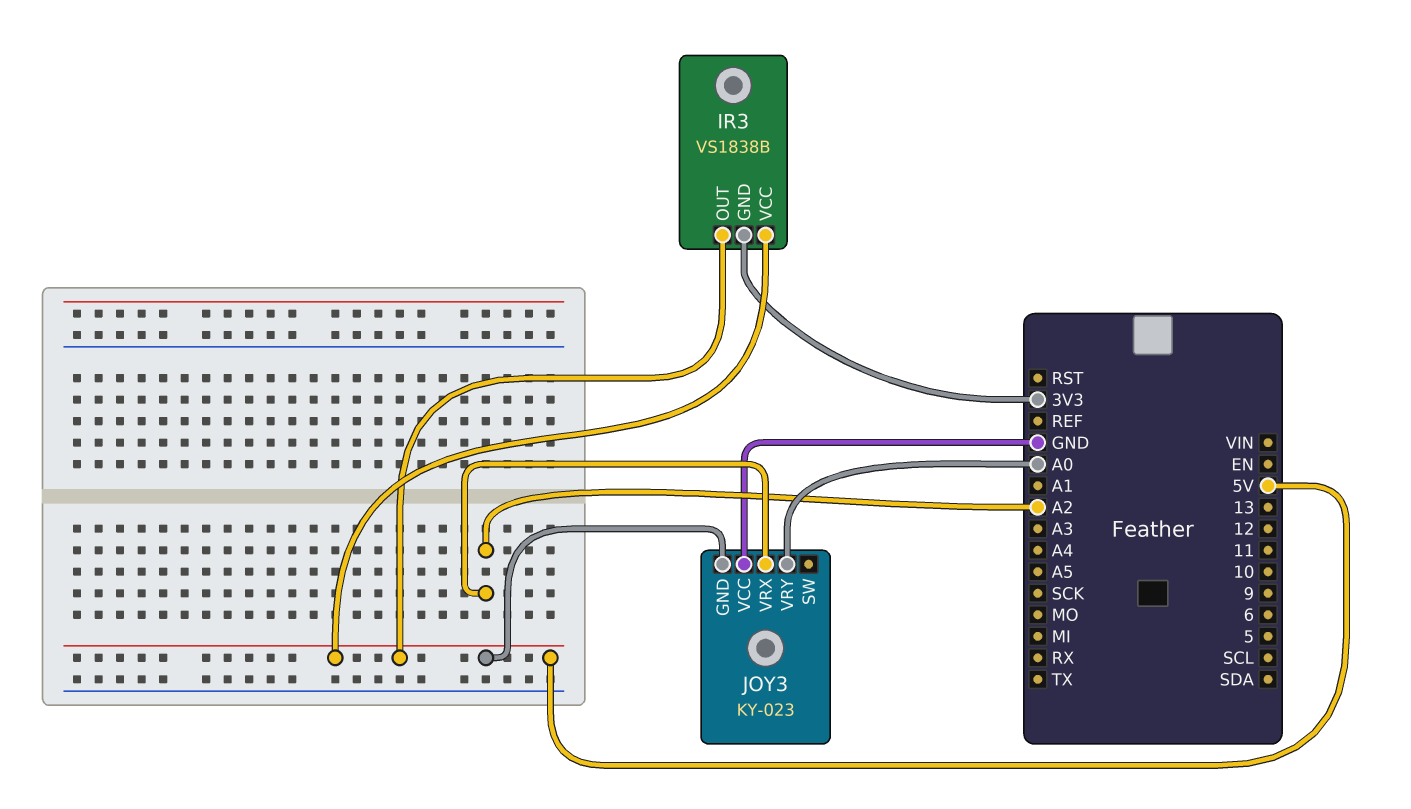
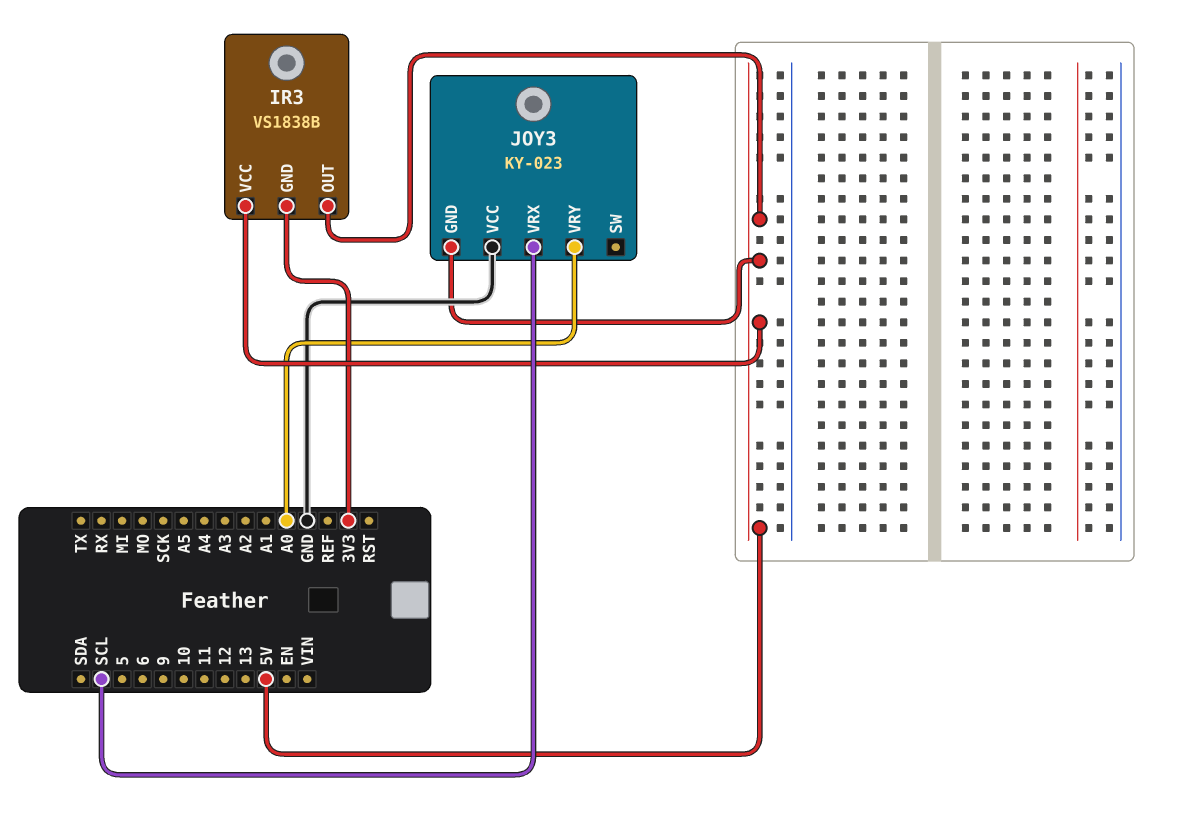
JOY3 pin VRX: A2 -> SCL

